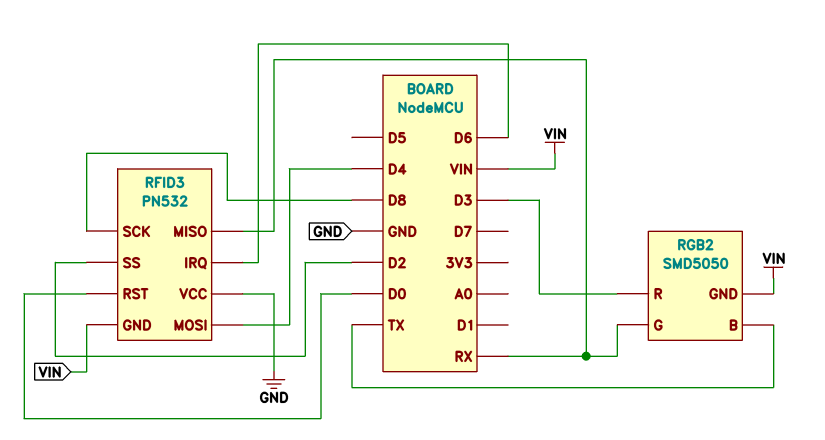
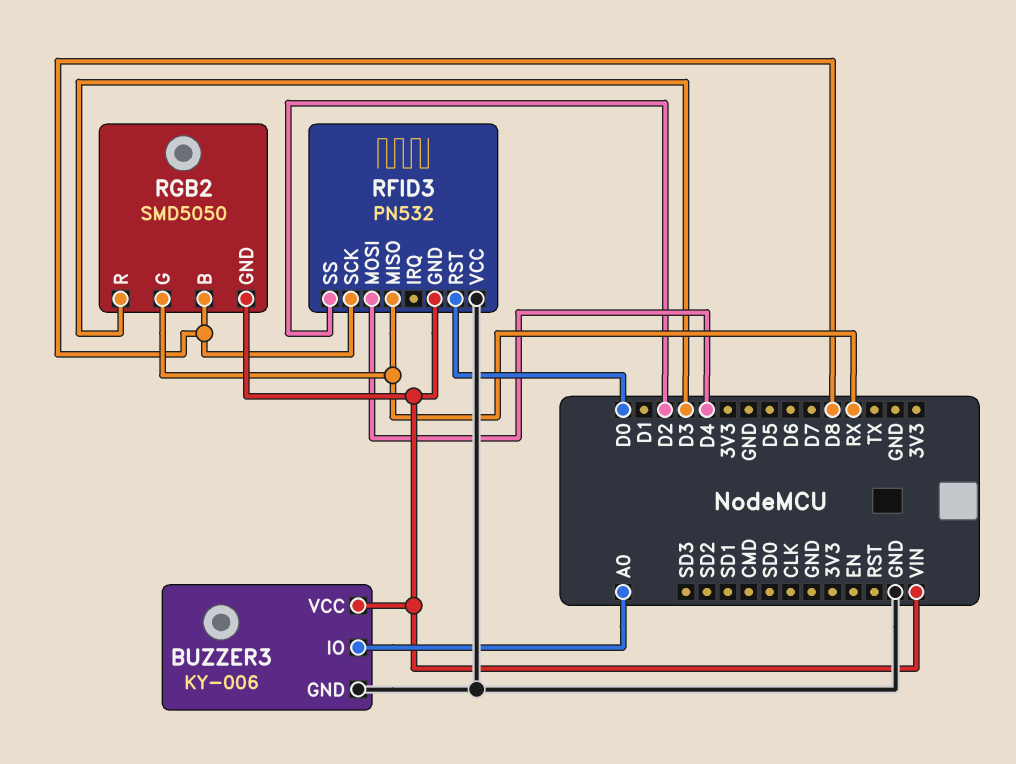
BUZZER3: none -> KY-006
BUZZER3 pin GND: none -> GND
BUZZER3 pin IO: none -> A0
BUZZER3 pin VCC: none -> VIN
RFID3 pin IRQ: D6 -> none
RGB2 pin B: TX -> D8

